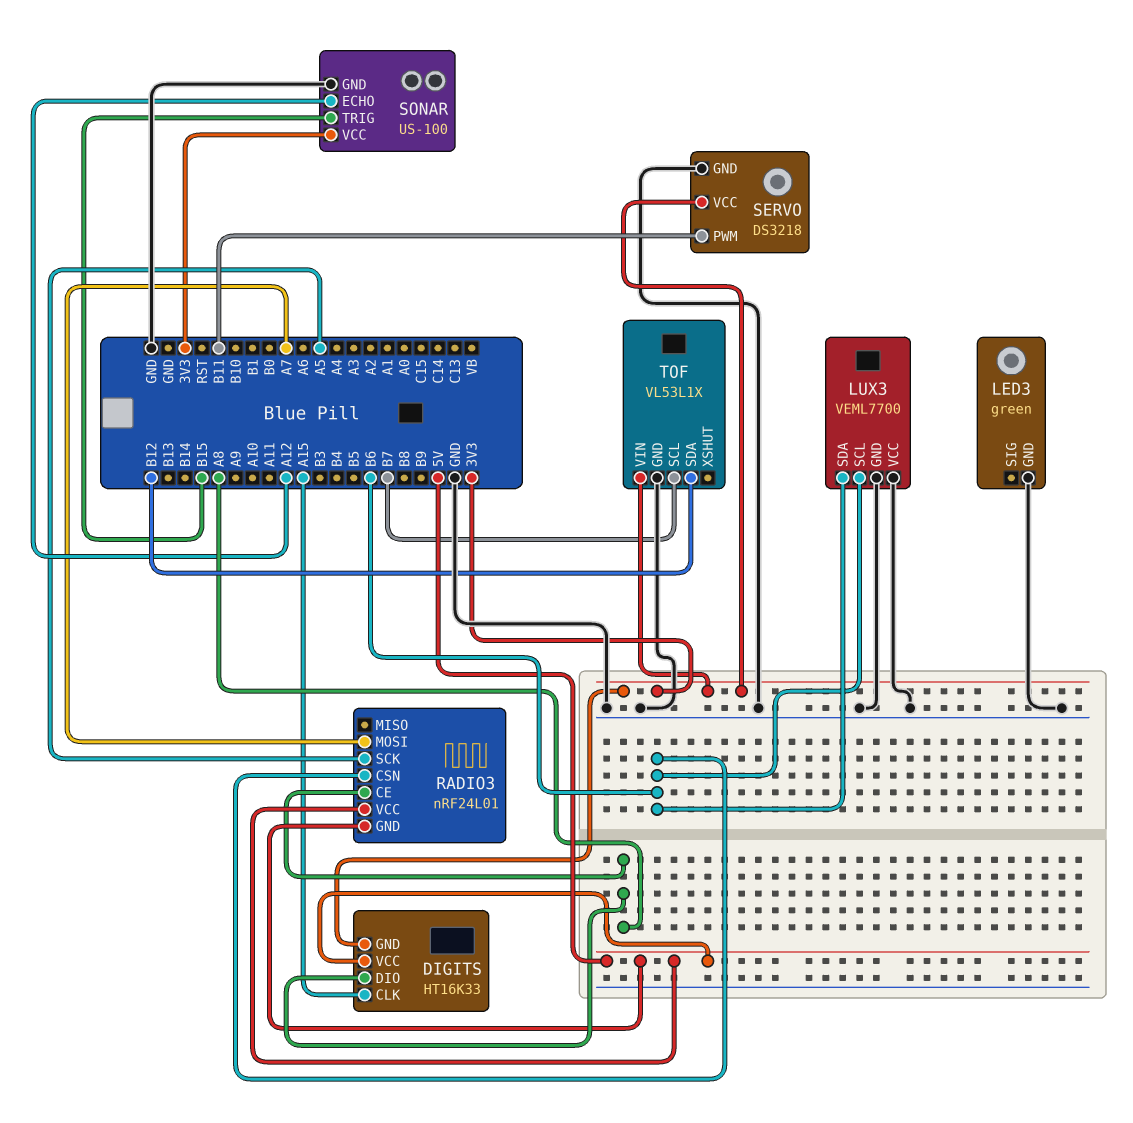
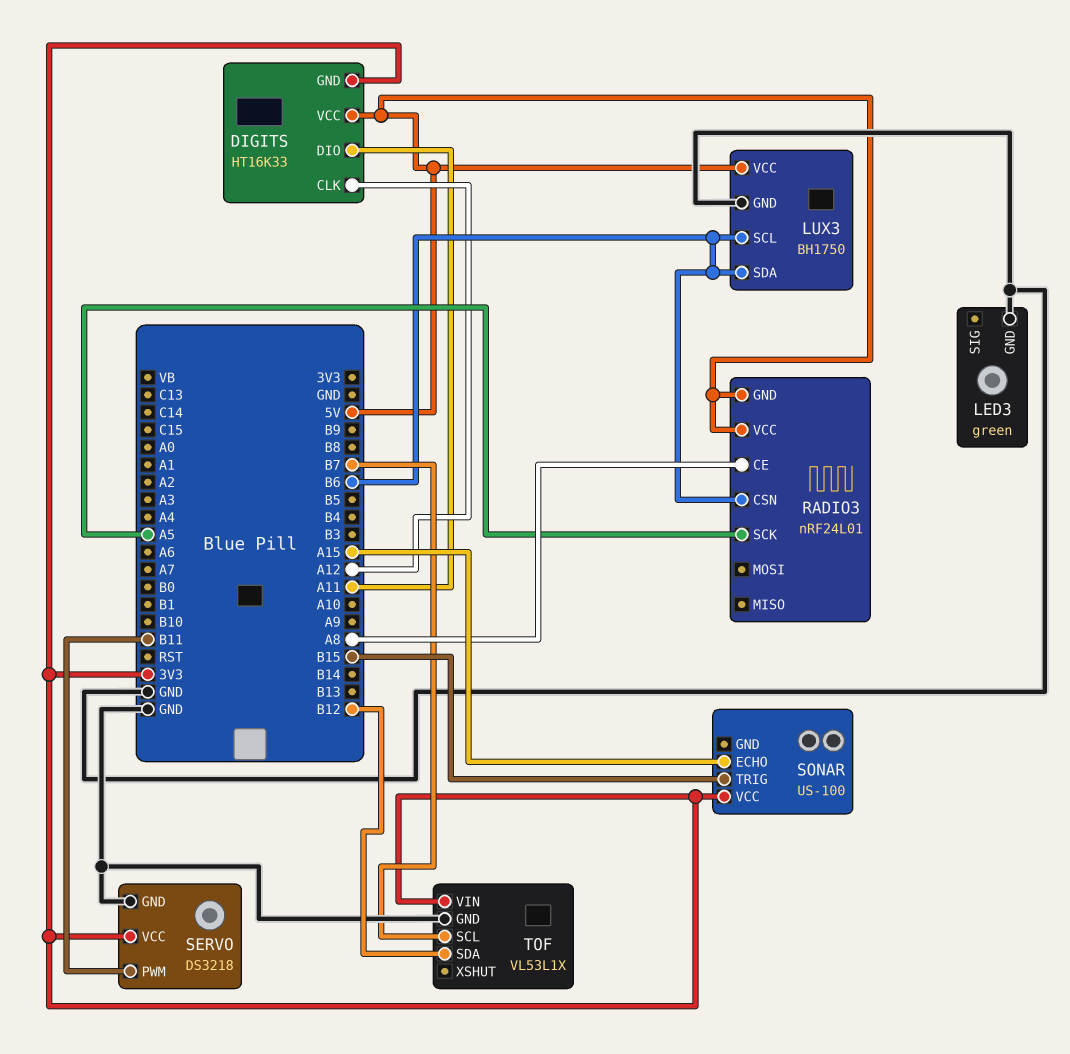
DIGITS pin CLK: A15 -> A12
DIGITS pin DIO: A8 -> A11
LUX3: VEML7700 -> BH1750
LUX3 pin VCC: GND -> 5V
RADIO3 pin MOSI: A7 -> none
SONAR pin ECHO: A12 -> A15
SONAR pin GND: GND -> none

